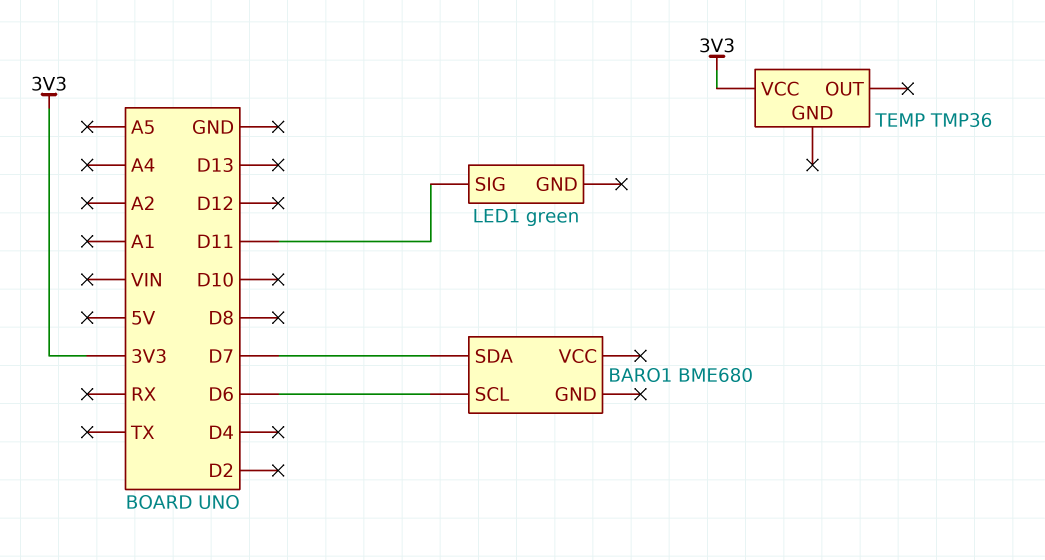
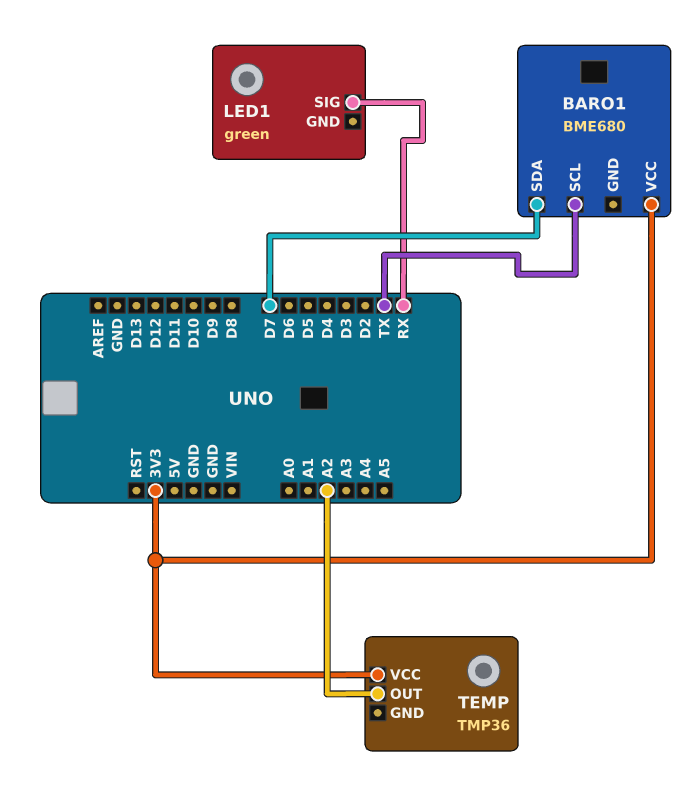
BARO1 pin SCL: D6 -> TX
BARO1 pin VCC: none -> 3V3
LED1 pin SIG: D11 -> RX
TEMP pin OUT: none -> A2

